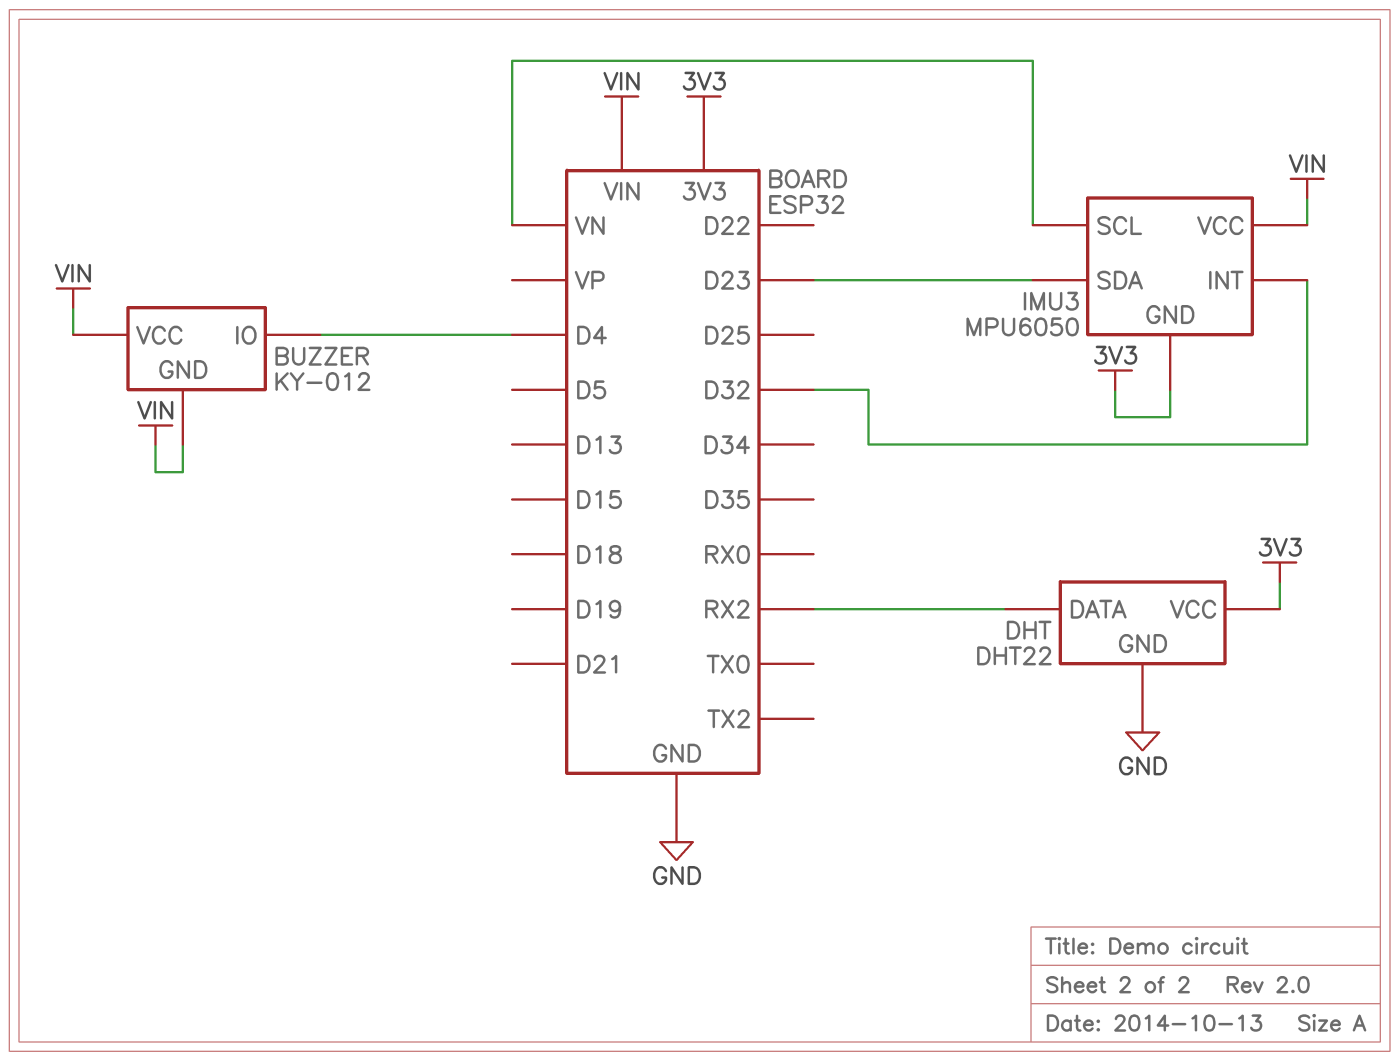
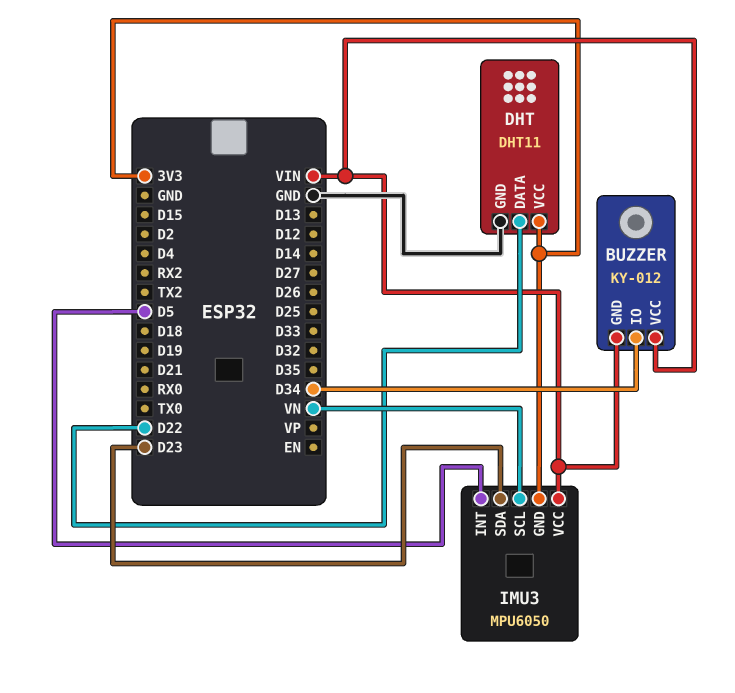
BUZZER pin IO: D4 -> D34
DHT: DHT22 -> DHT11
DHT pin DATA: RX2 -> D22
IMU3 pin INT: D32 -> D5

